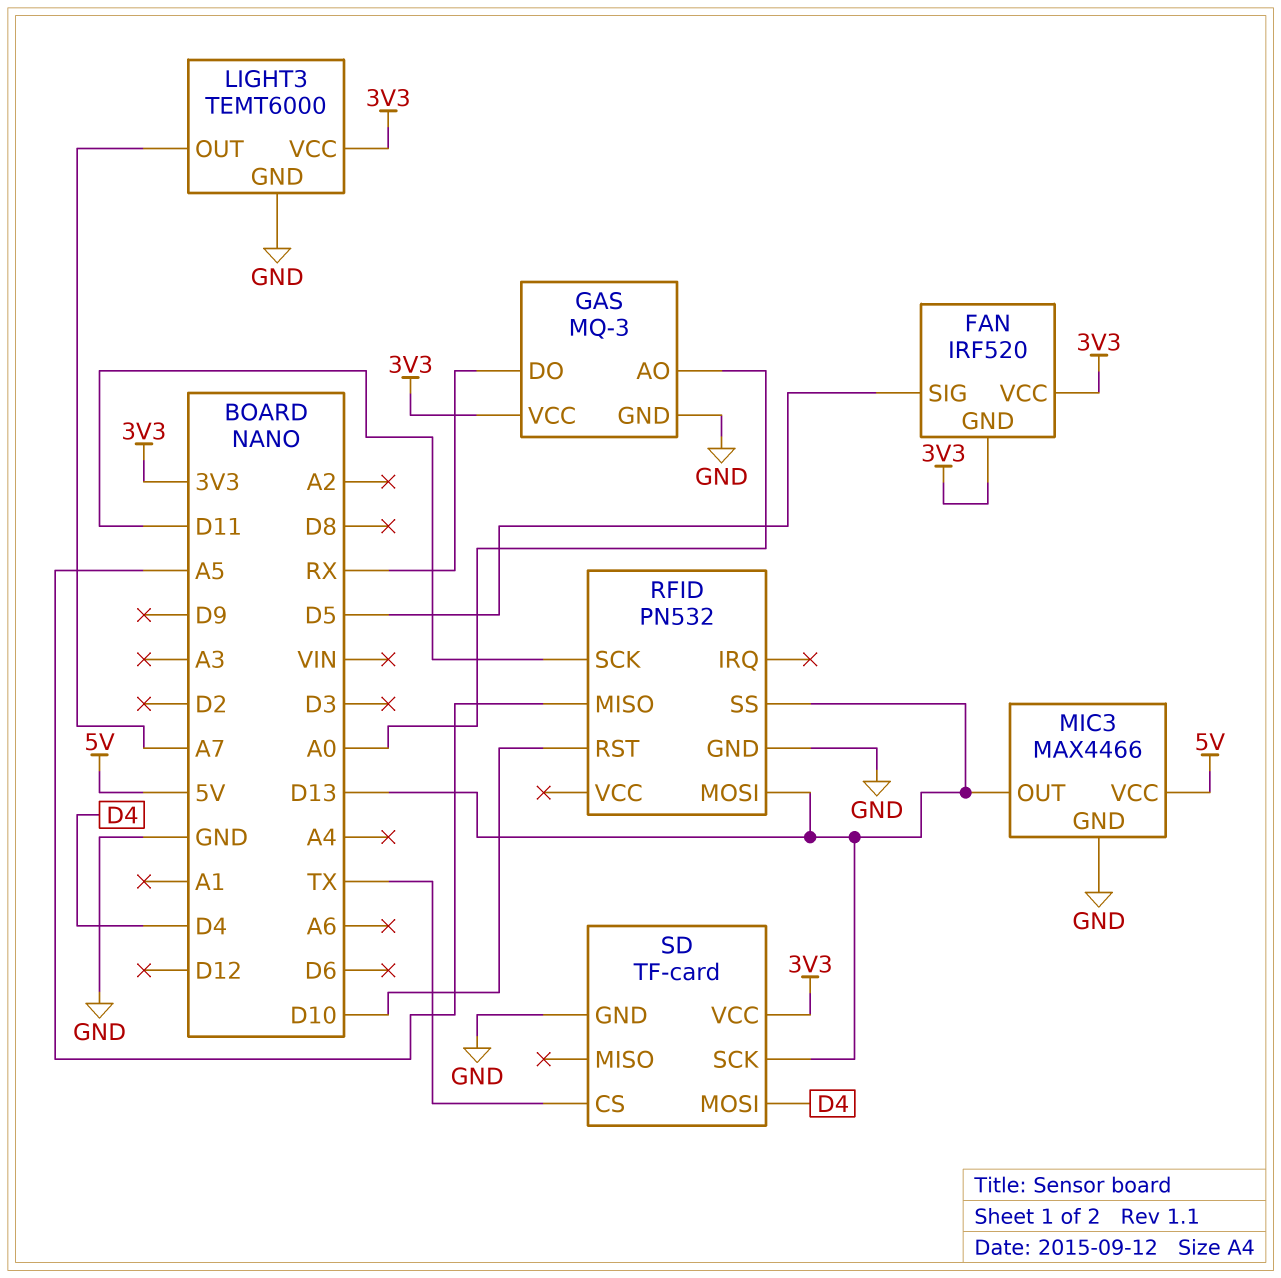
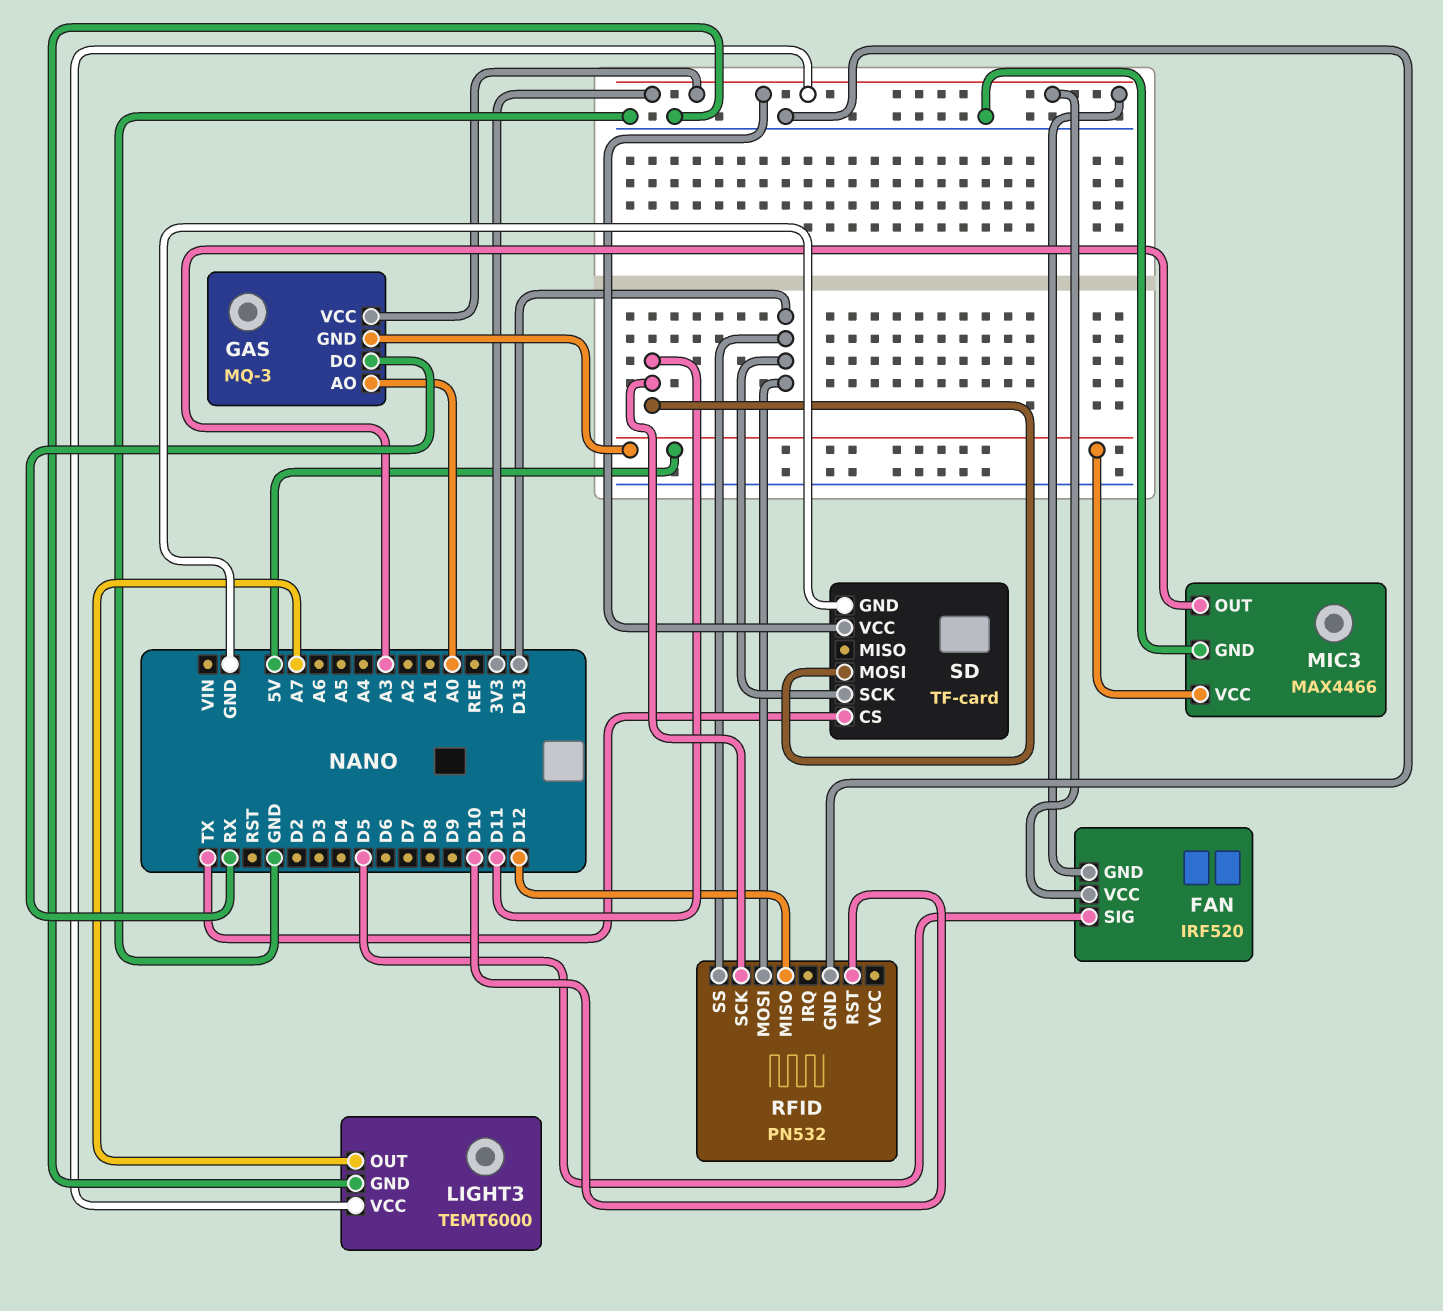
GAS pin GND: GND -> 5V
MIC3 pin OUT: D13 -> A3
RFID pin MISO: A5 -> D12
SD pin MOSI: D4 -> D11

